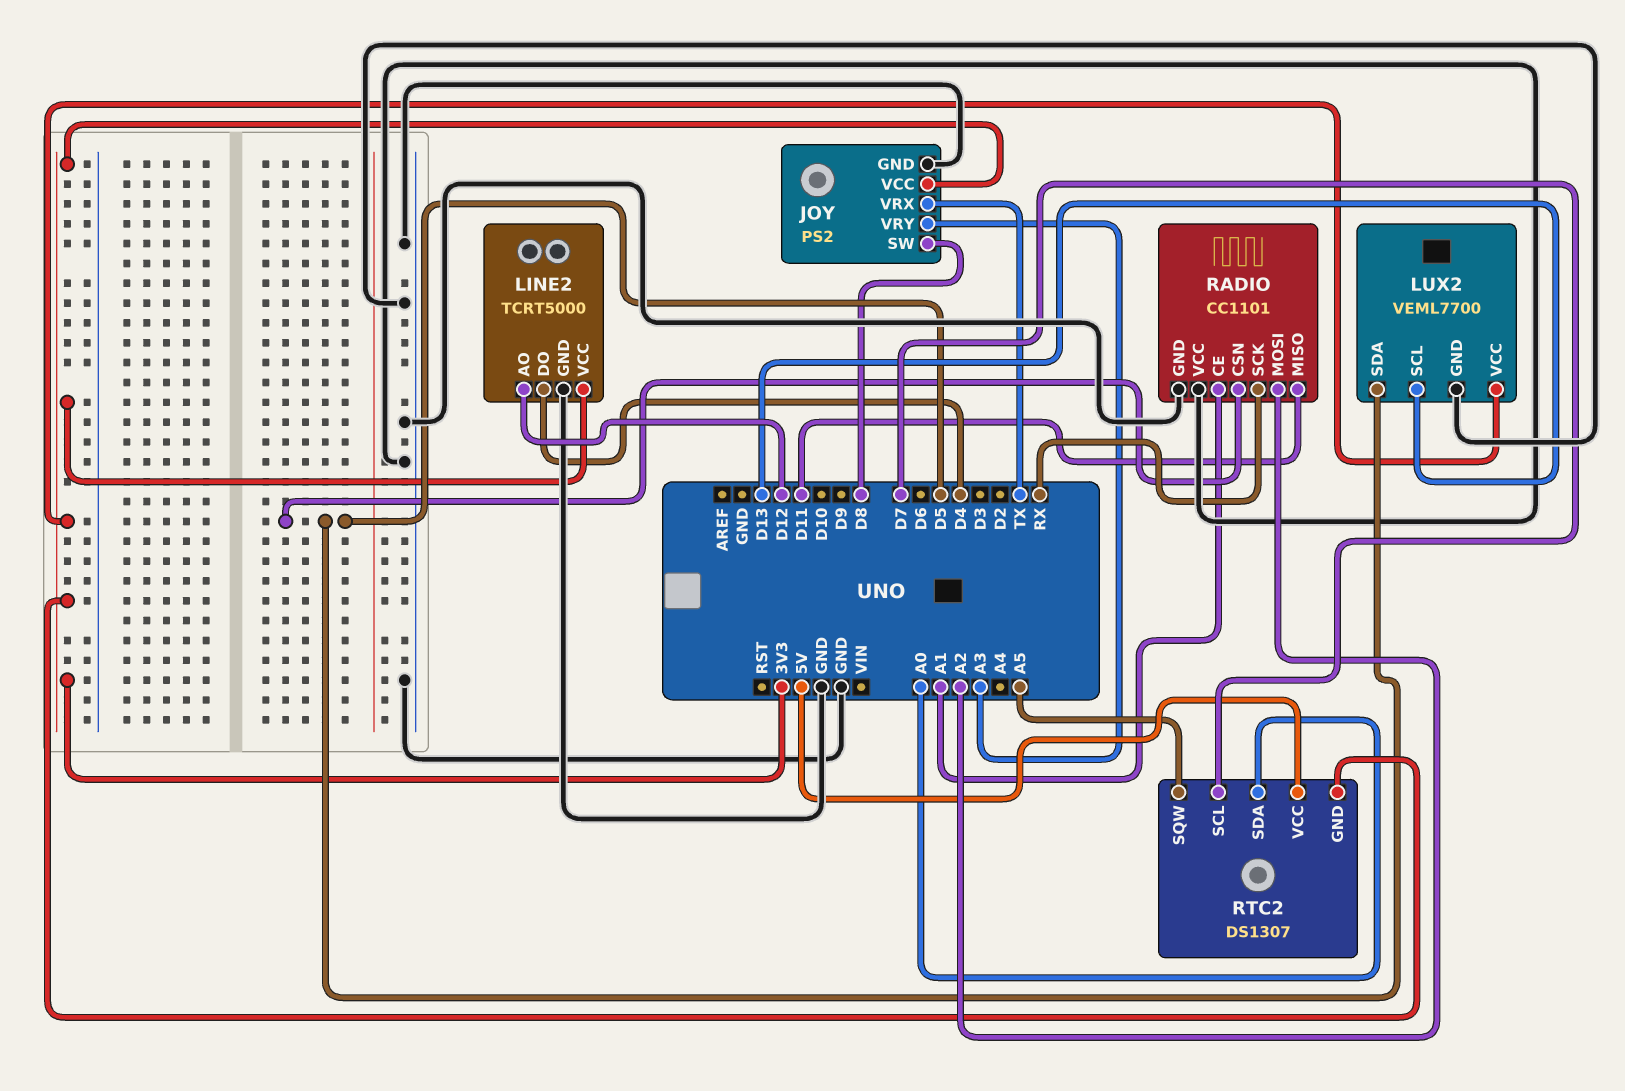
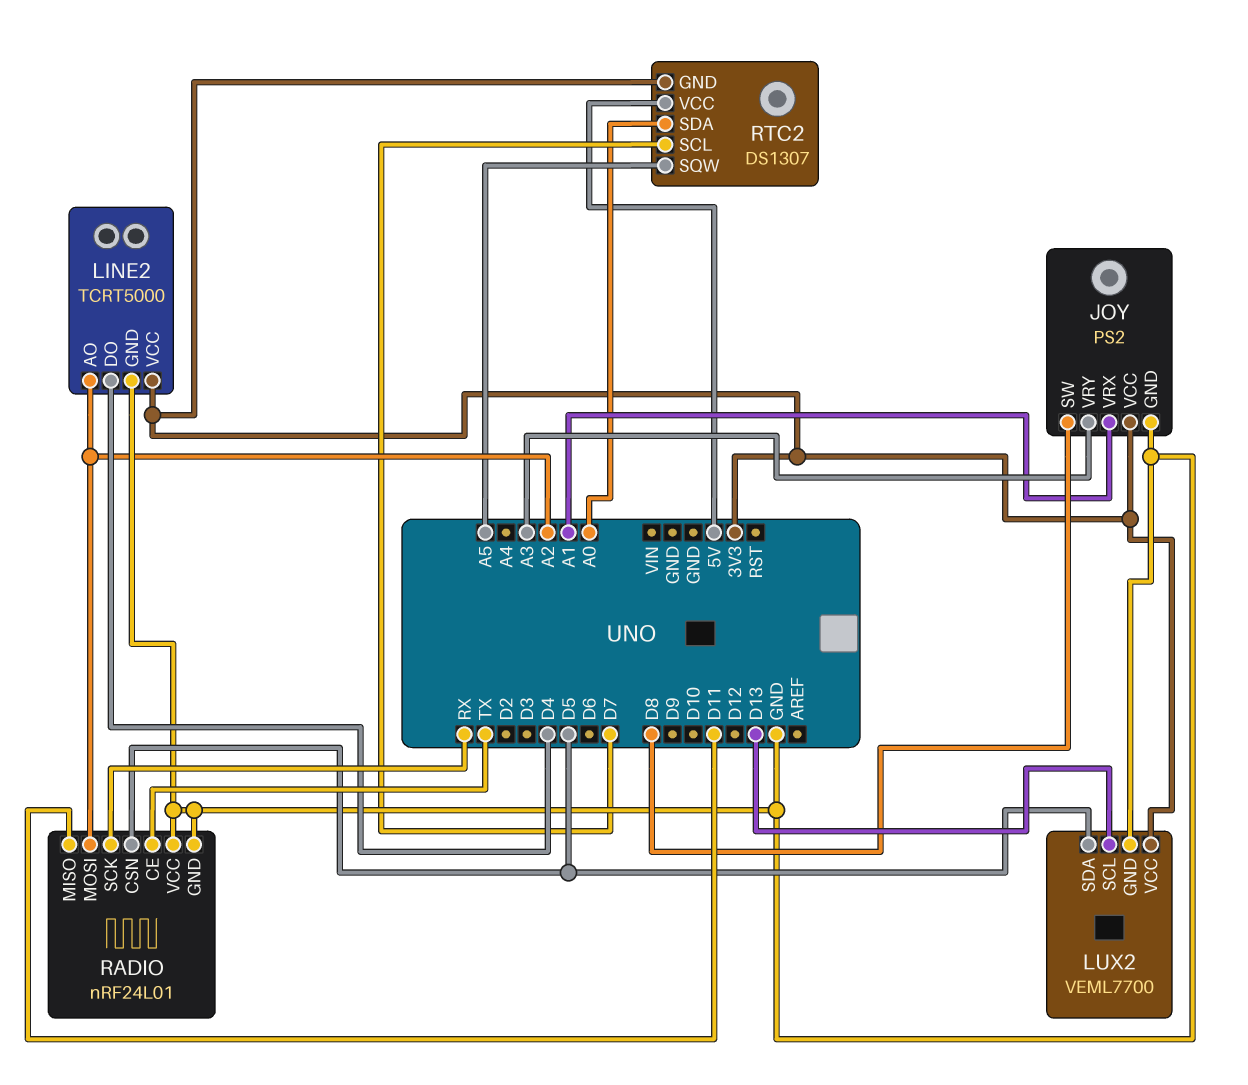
JOY pin VRX: TX -> A1
LINE2 pin AO: D12 -> A2
RADIO: CC1101 -> nRF24L01
RADIO pin CE: A1 -> TX

